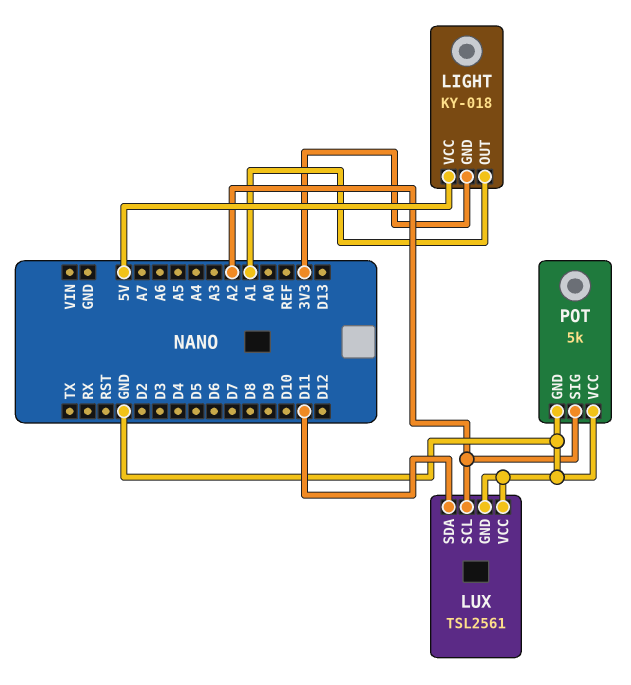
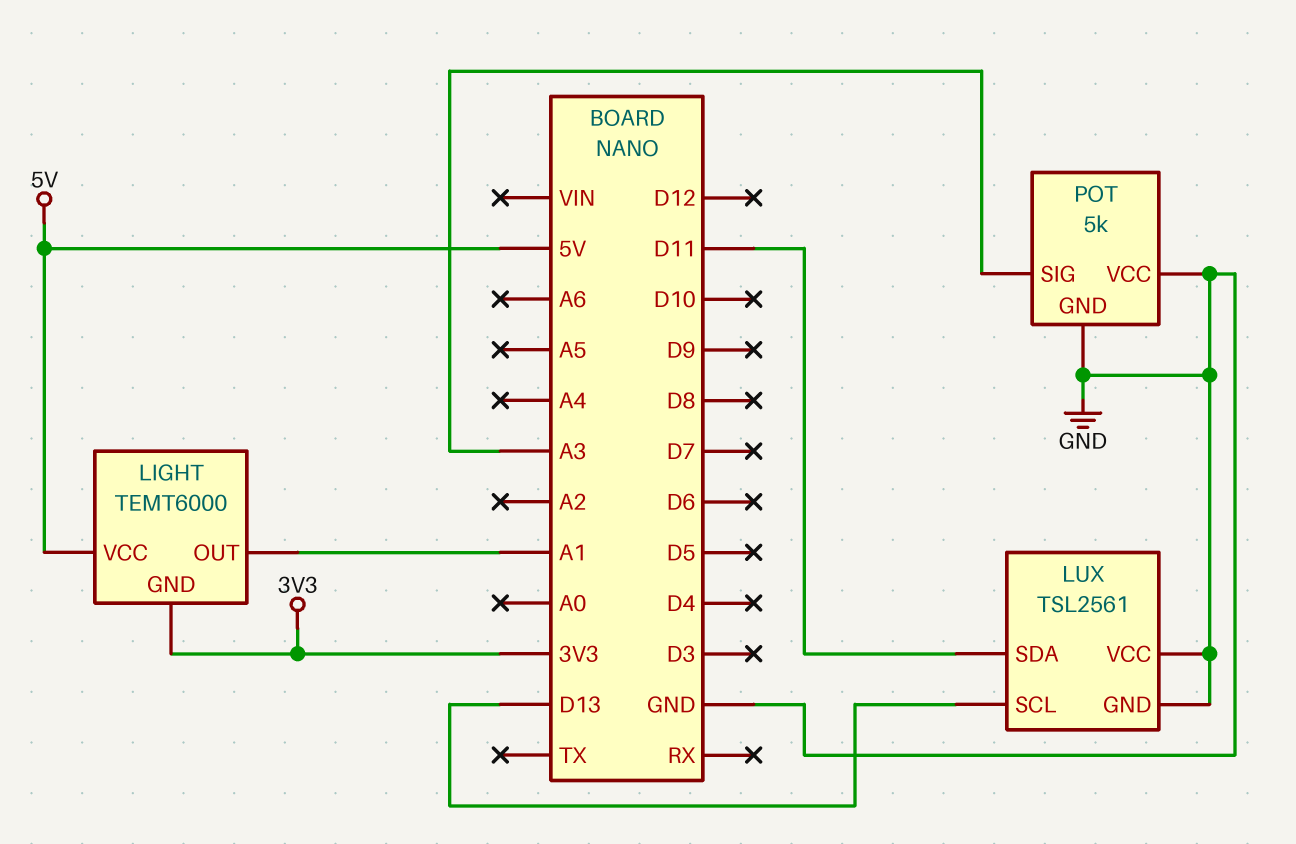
LIGHT: KY-018 -> TEMT6000
LUX pin SCL: A2 -> D13
POT pin SIG: A2 -> A3

